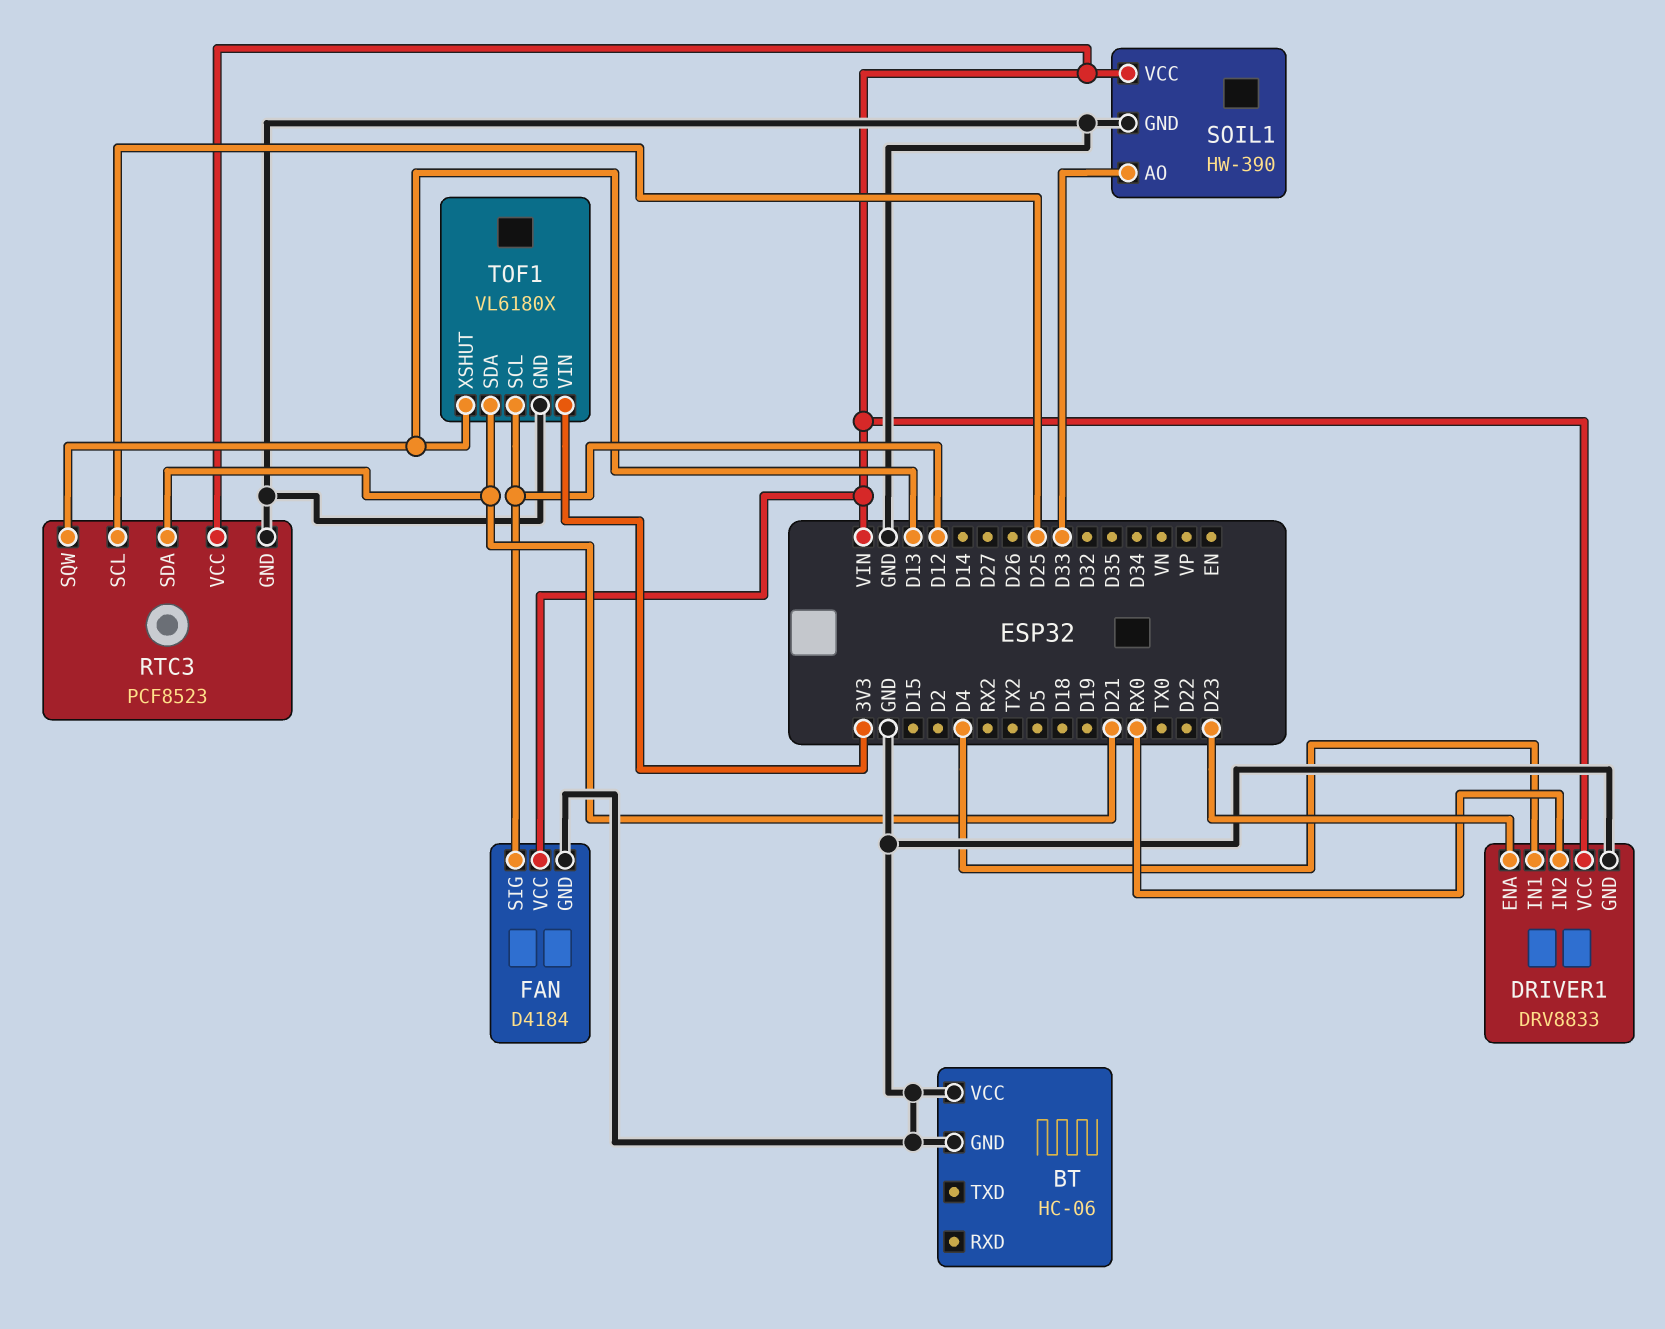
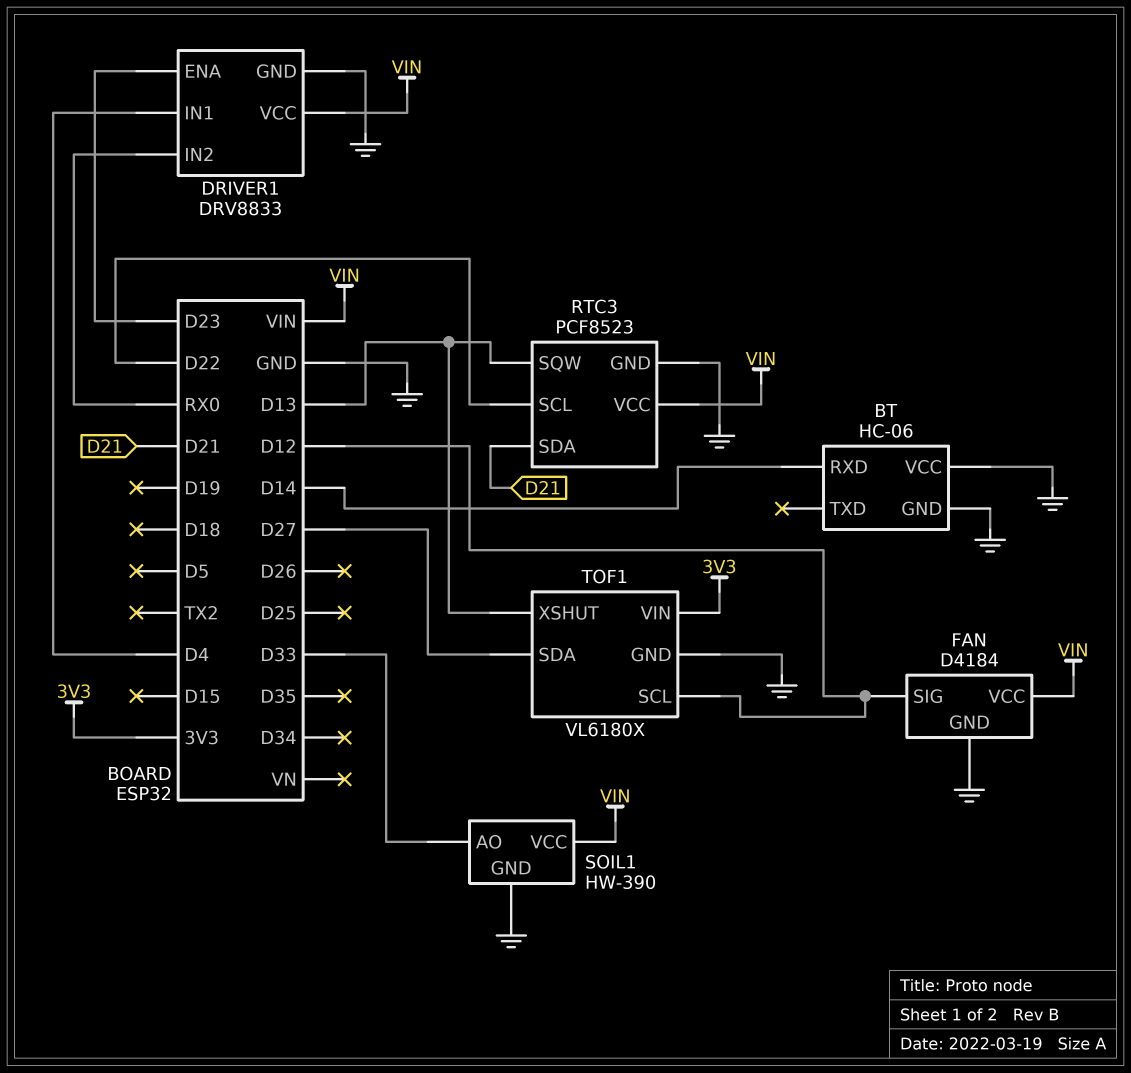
BT pin RXD: none -> D14
RTC3 pin SCL: D25 -> D22
TOF1 pin SDA: D21 -> D27

